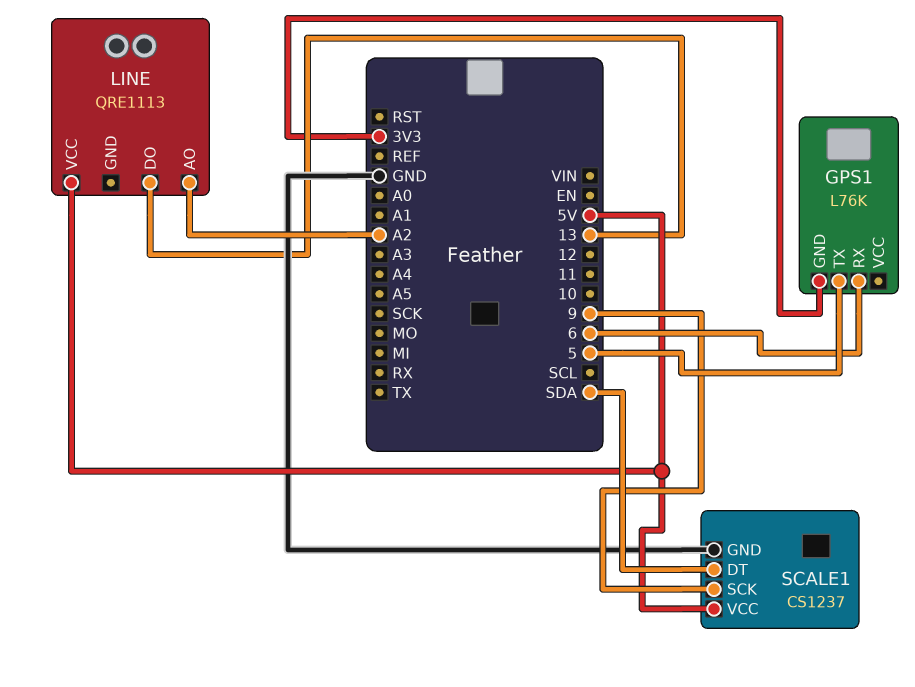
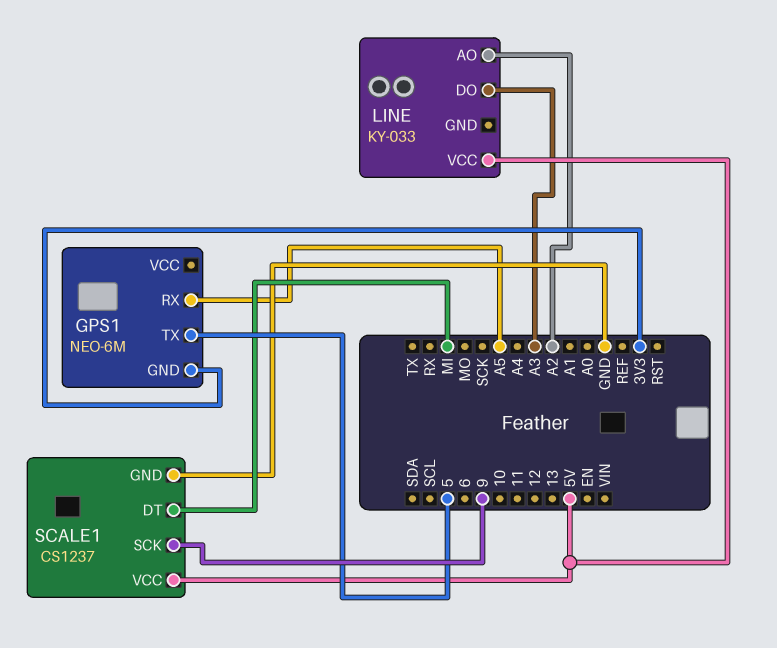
GPS1: L76K -> NEO-6M
GPS1 pin RX: 6 -> A5
LINE: QRE1113 -> KY-033
LINE pin DO: 13 -> A3
SCALE1 pin DT: SDA -> MI

